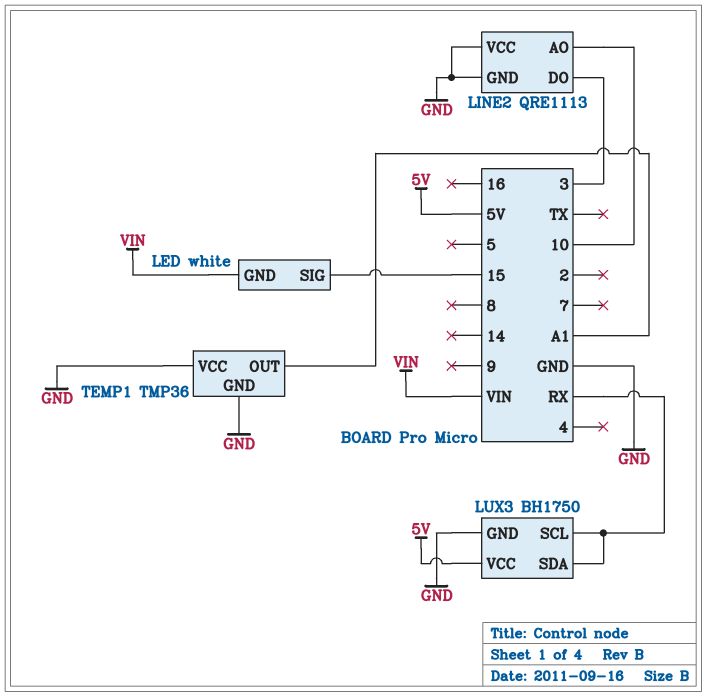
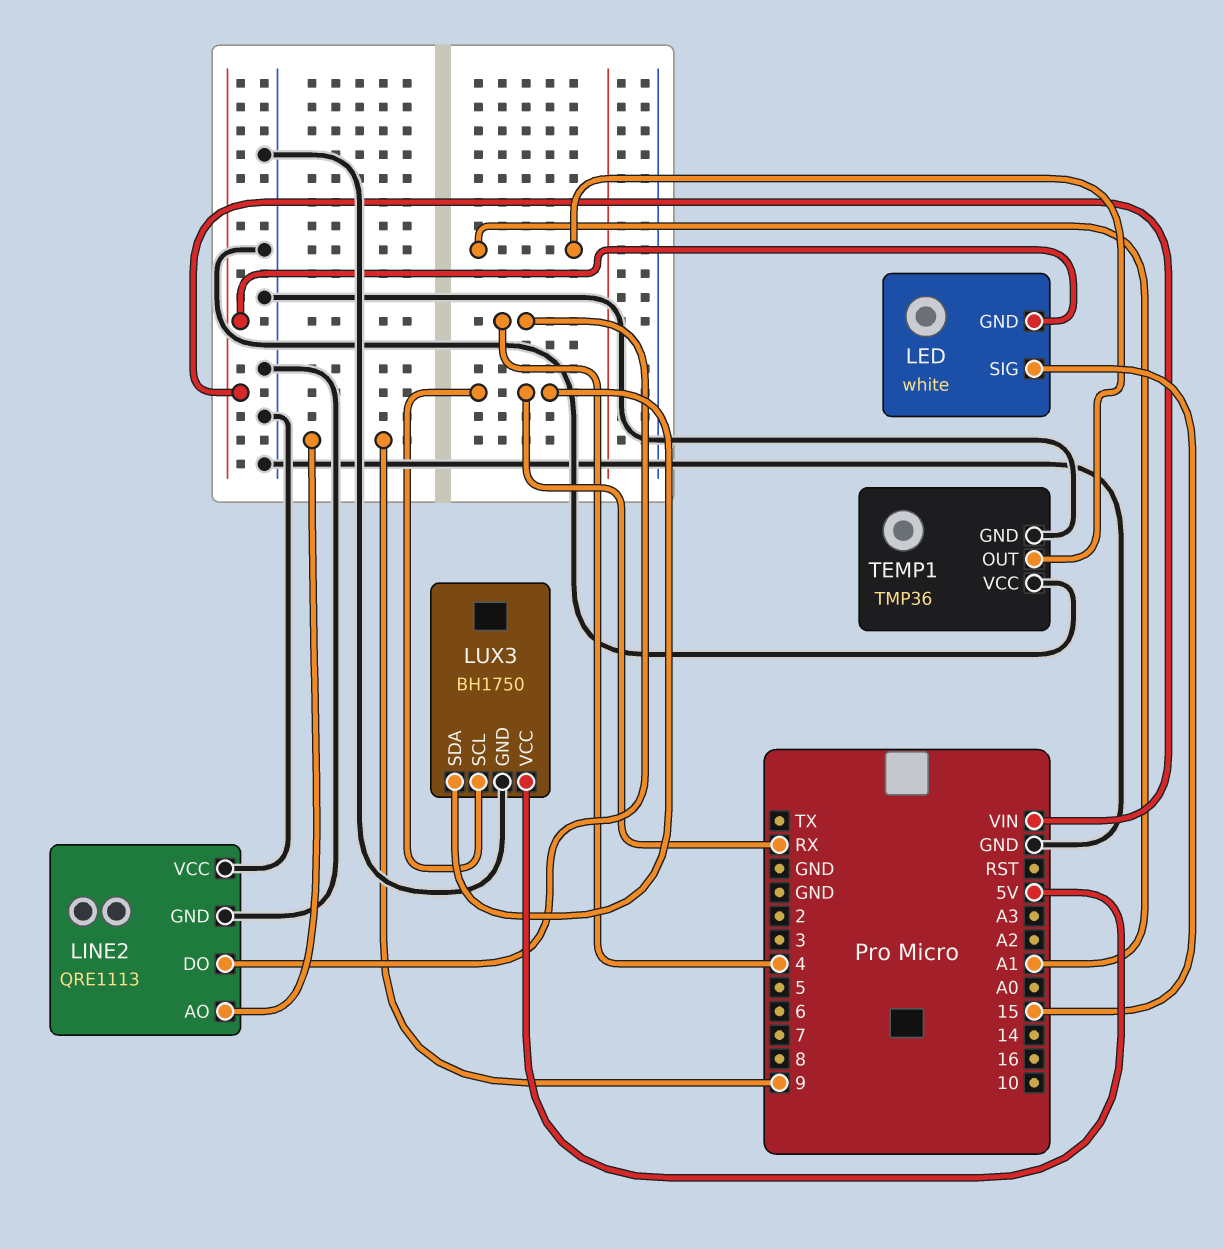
LINE2 pin AO: 10 -> 9
LINE2 pin DO: 3 -> 4

